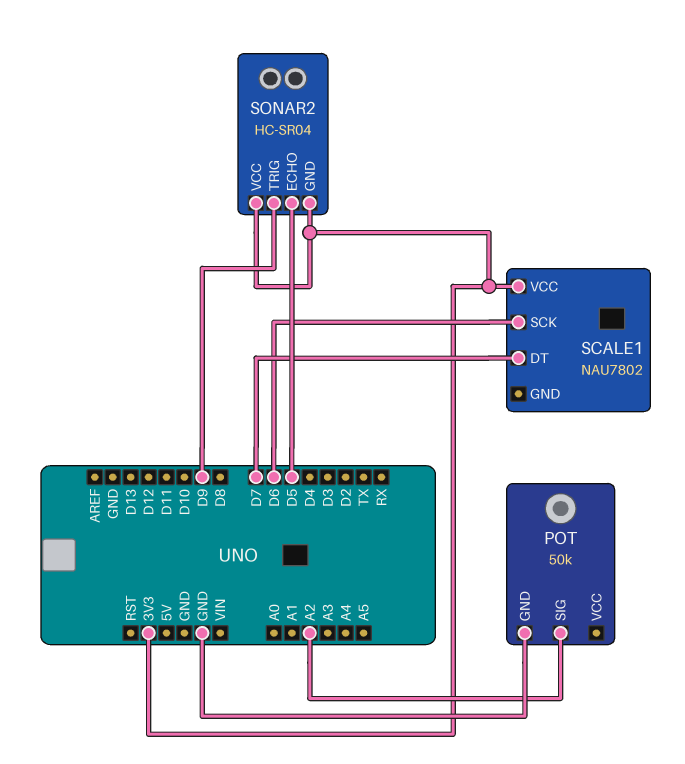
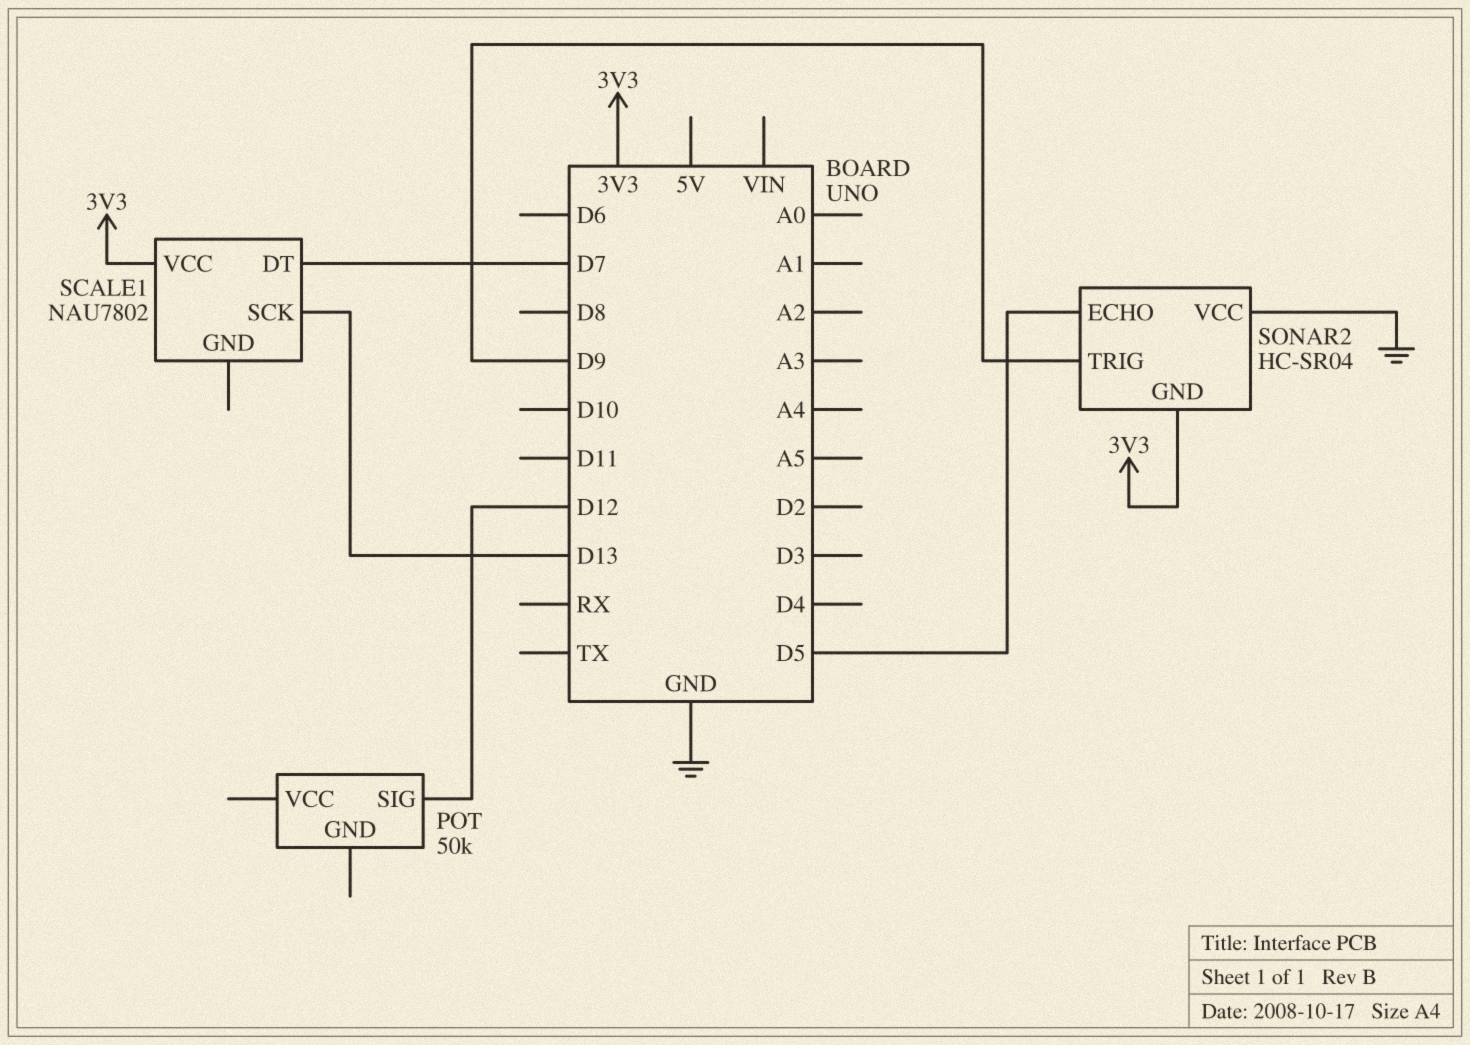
POT pin GND: GND -> none
POT pin SIG: A2 -> D12
SCALE1 pin SCK: D6 -> D13
SONAR2 pin VCC: 3V3 -> GND

